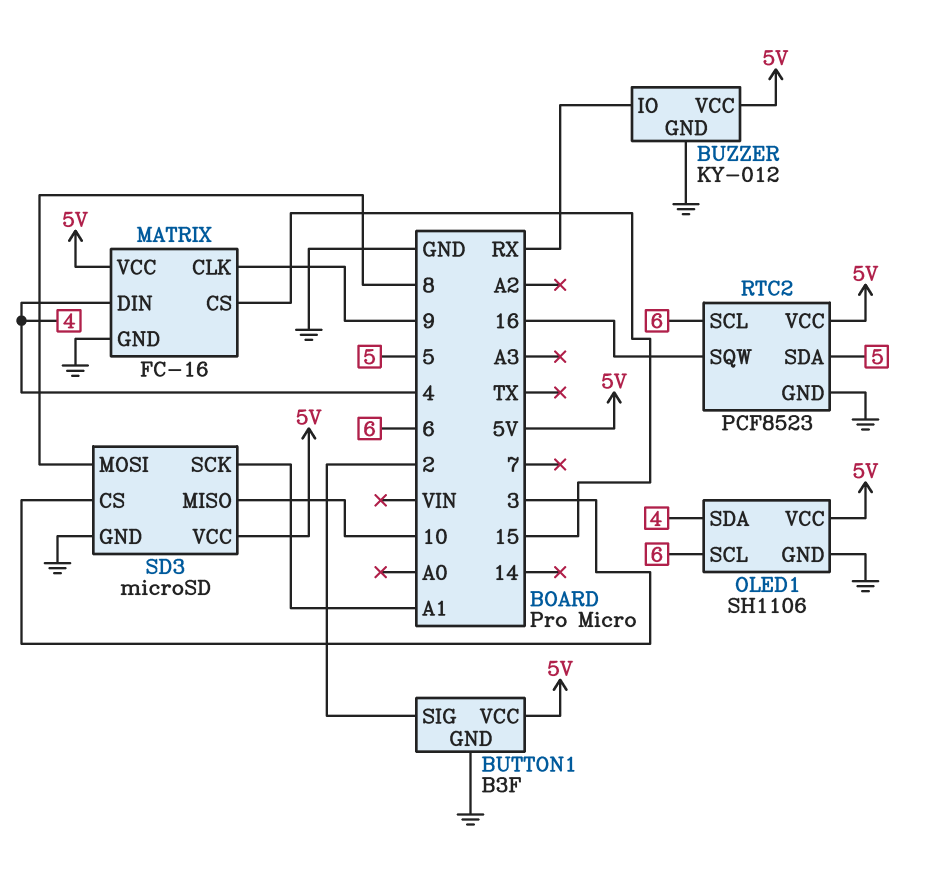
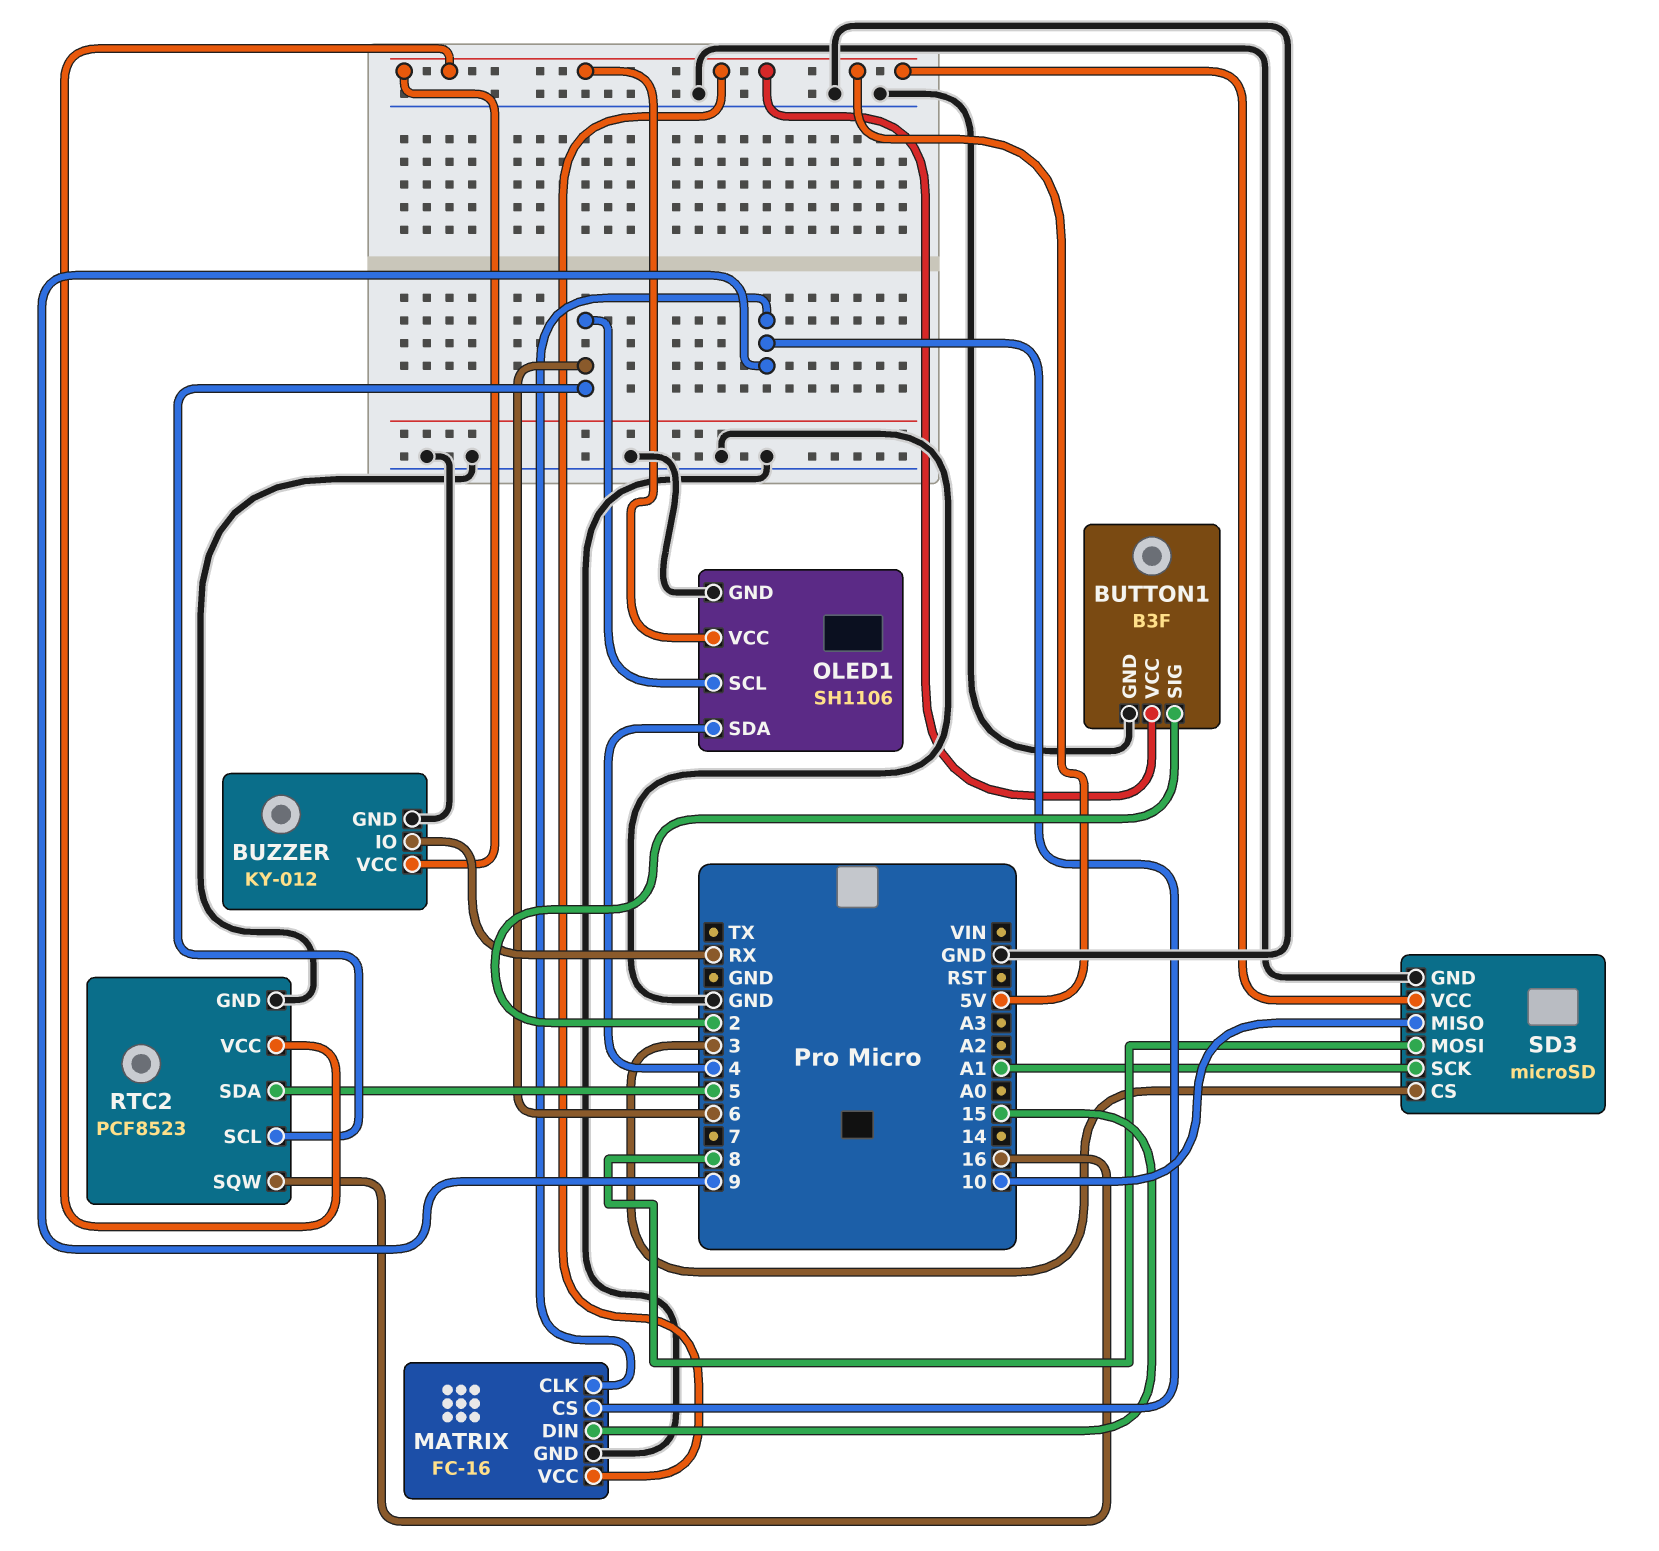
MATRIX pin CS: 15 -> 9
MATRIX pin DIN: 4 -> 15

